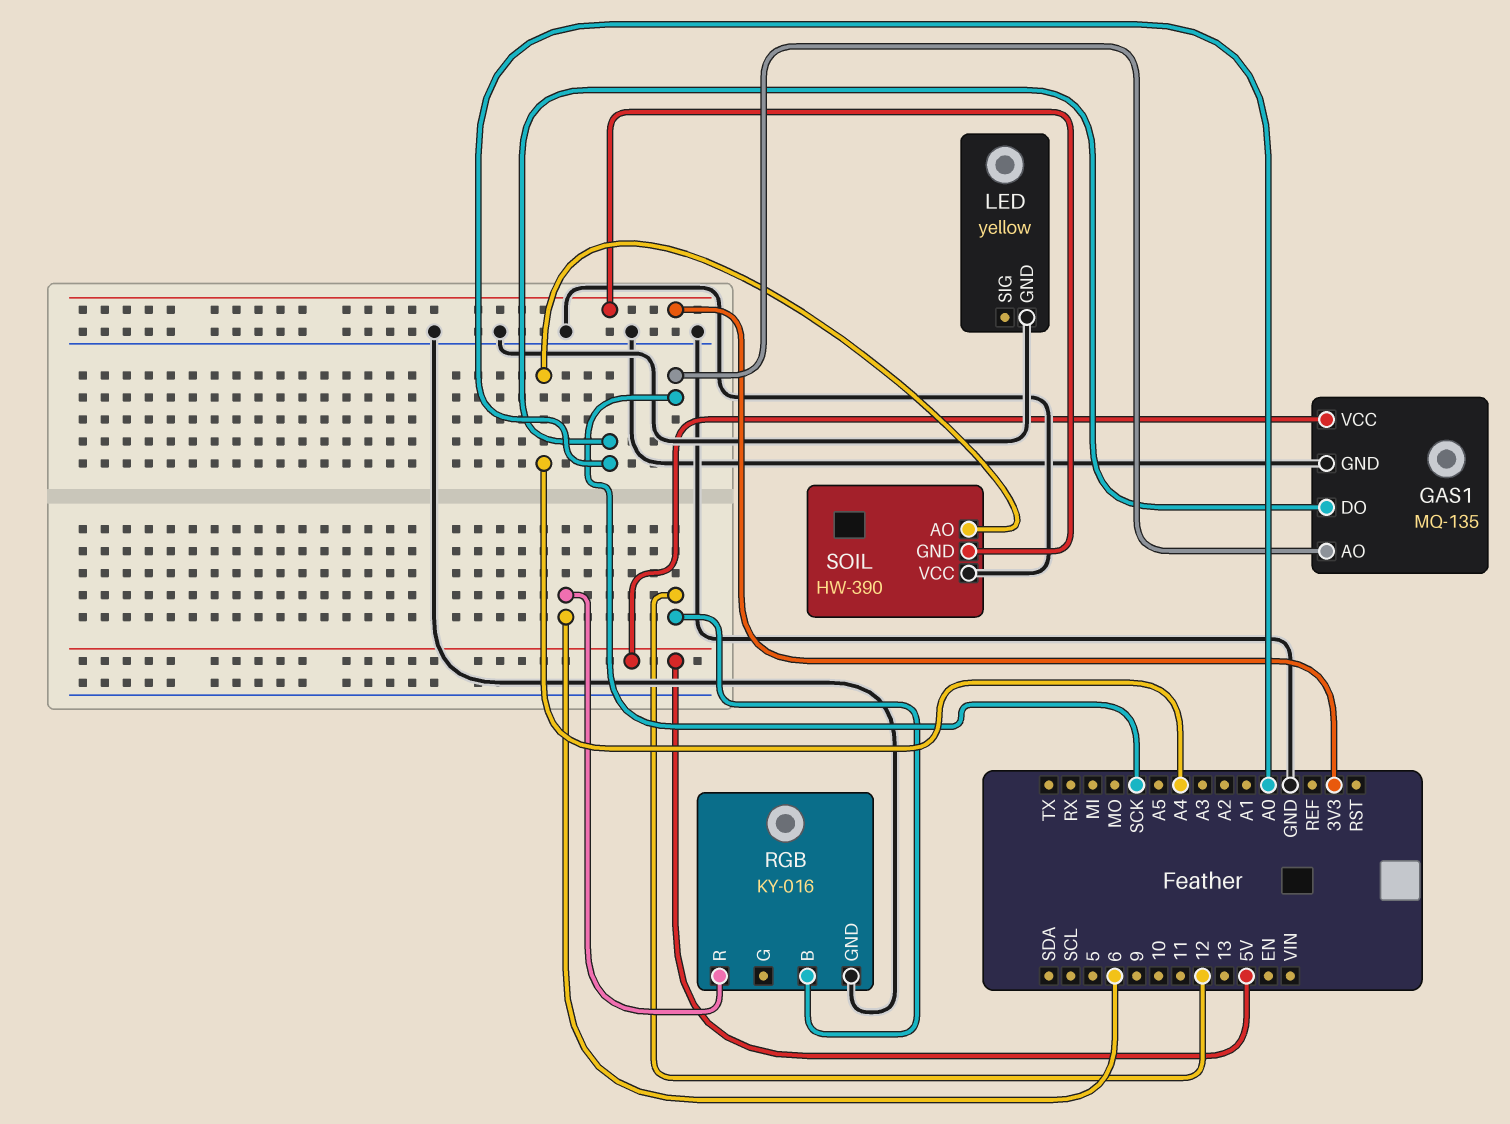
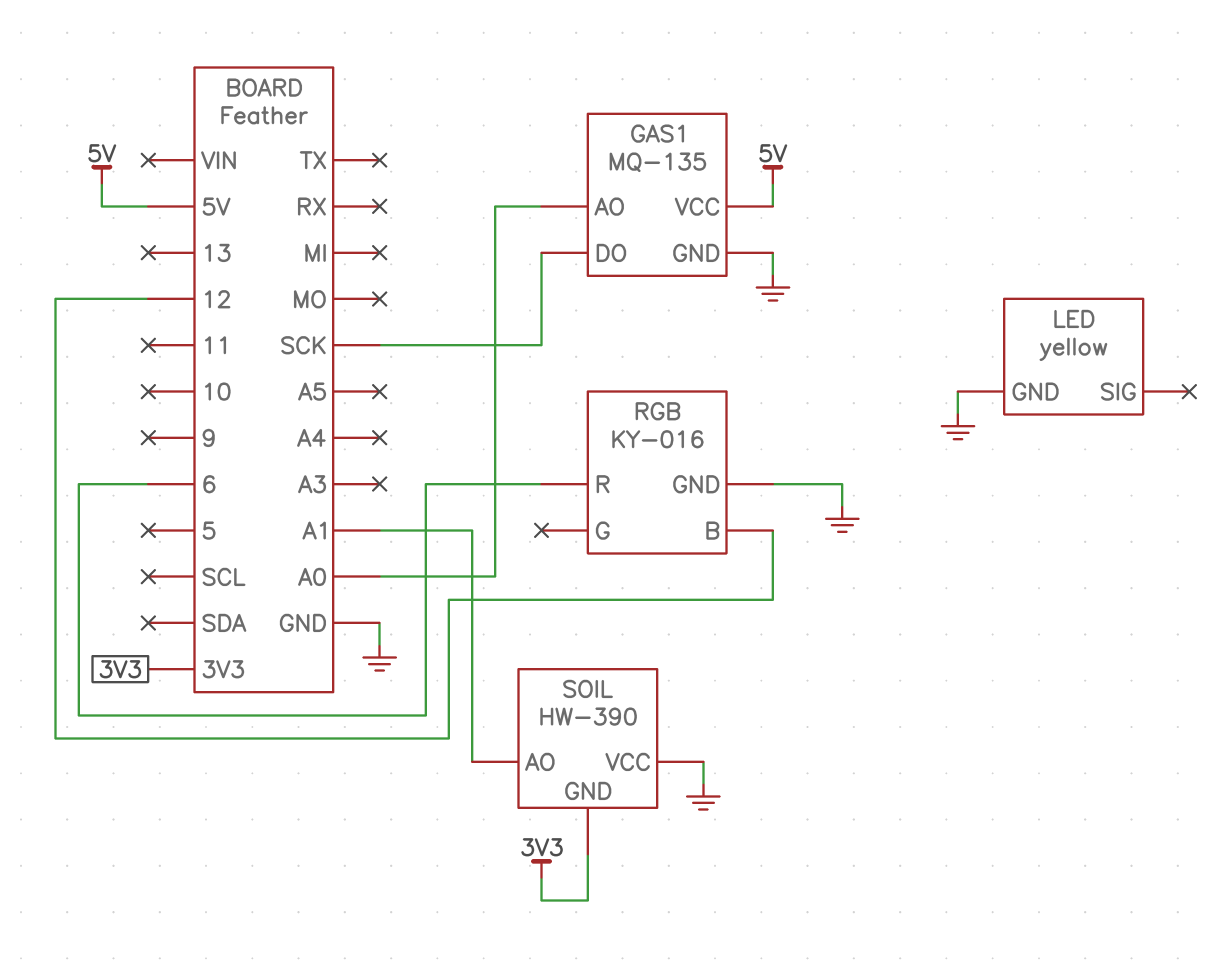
GAS1 pin AO: SCK -> A0
GAS1 pin DO: A0 -> SCK
SOIL pin AO: A4 -> A1

